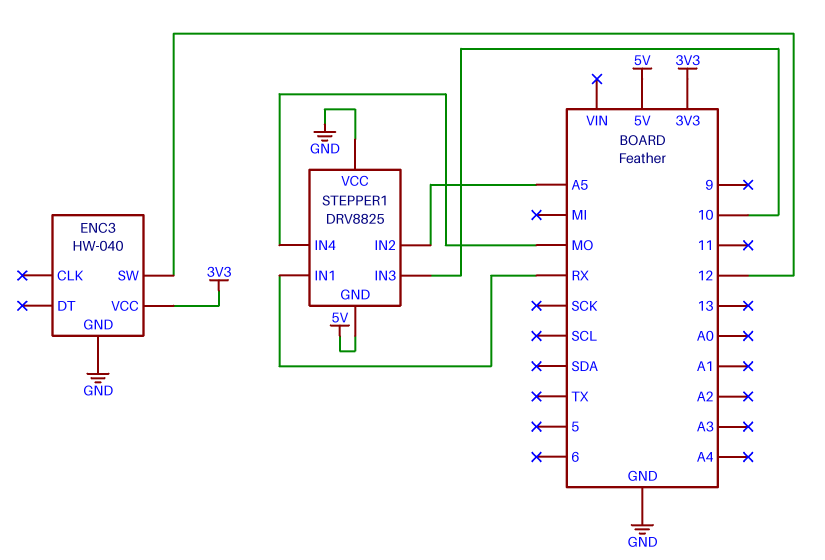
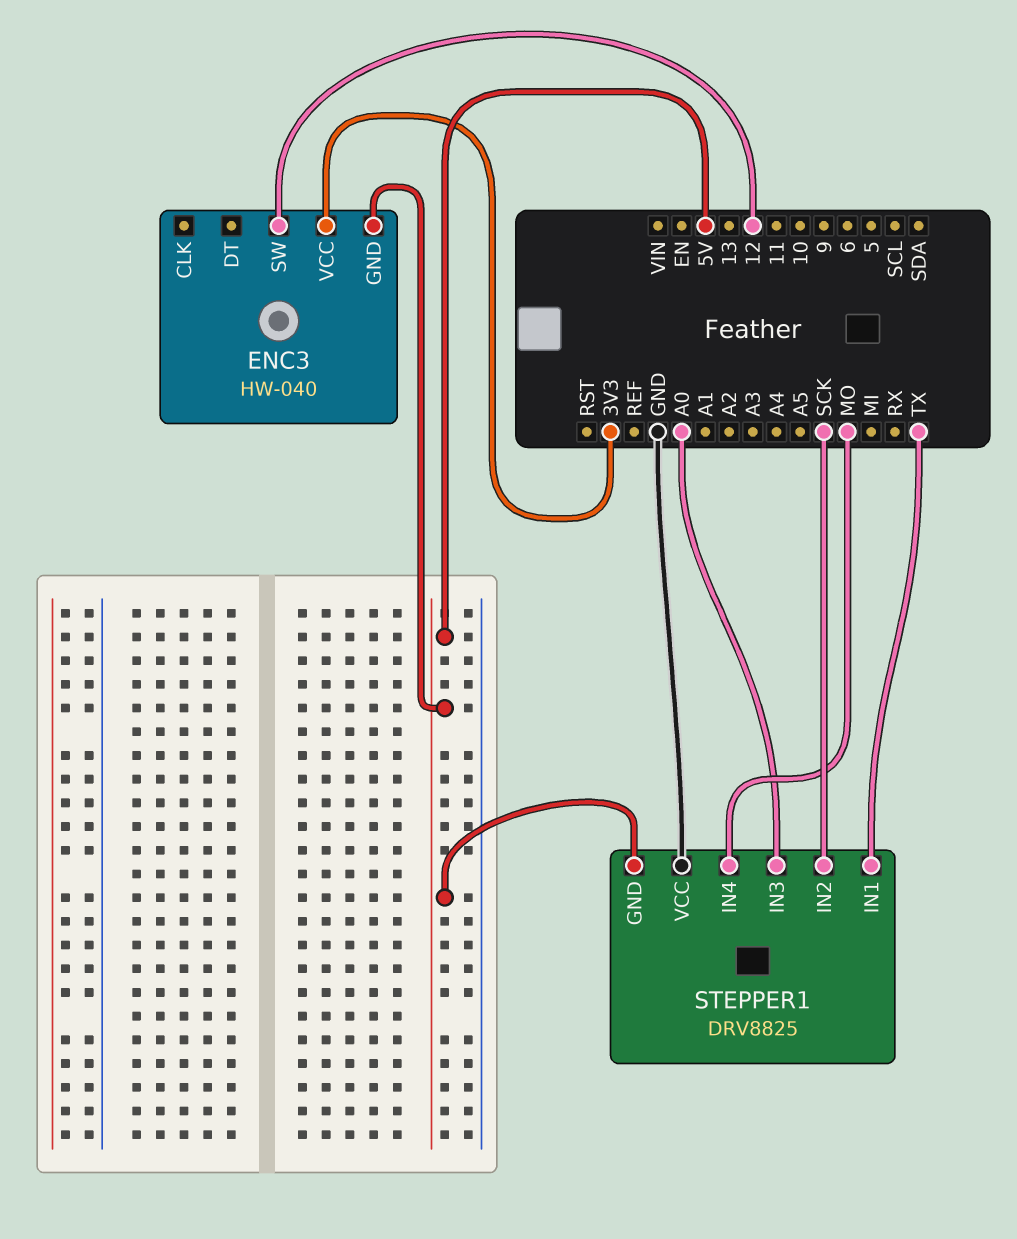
ENC3 pin GND: GND -> 5V
STEPPER1 pin IN1: RX -> TX
STEPPER1 pin IN2: A5 -> SCK
STEPPER1 pin IN3: 10 -> A0

